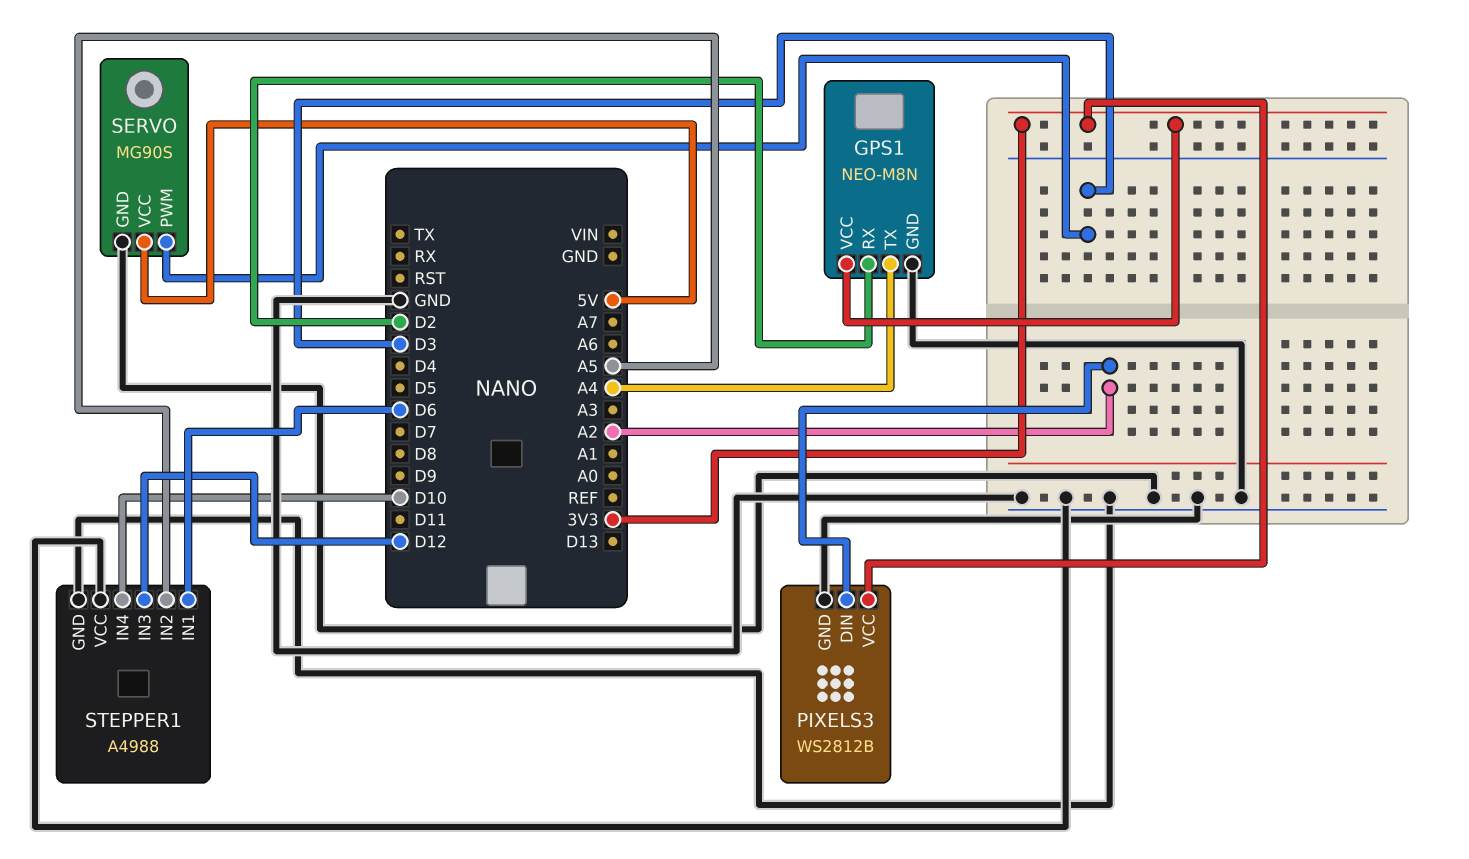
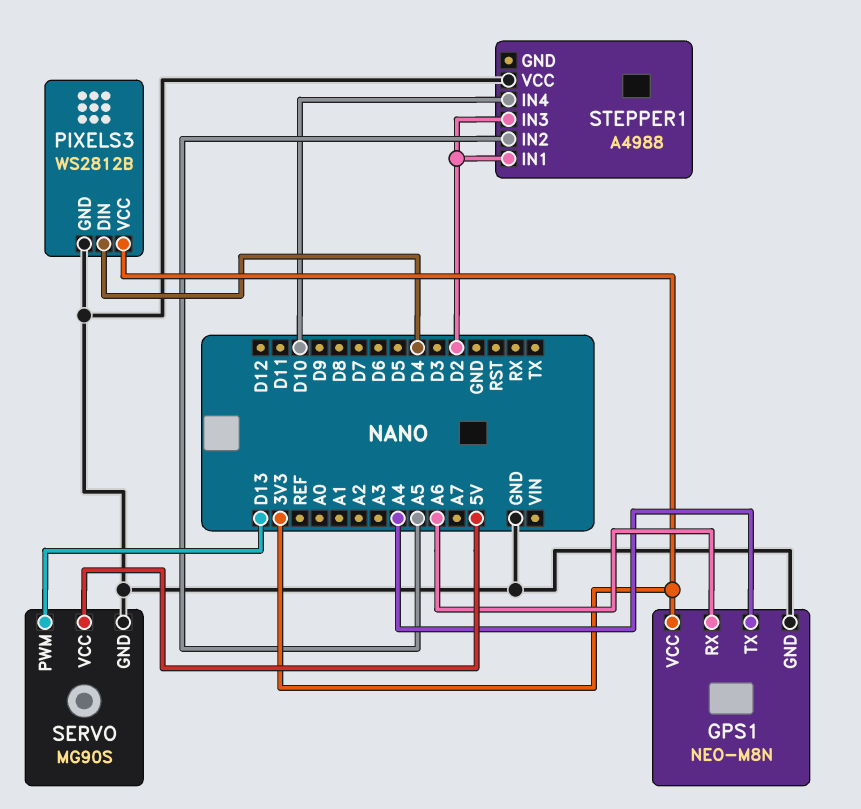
GPS1 pin RX: D2 -> A6
PIXELS3 pin DIN: A2 -> D4
SERVO pin PWM: D3 -> D13
STEPPER1 pin GND: GND -> none
STEPPER1 pin IN1: D6 -> D2
STEPPER1 pin IN3: D12 -> D2

